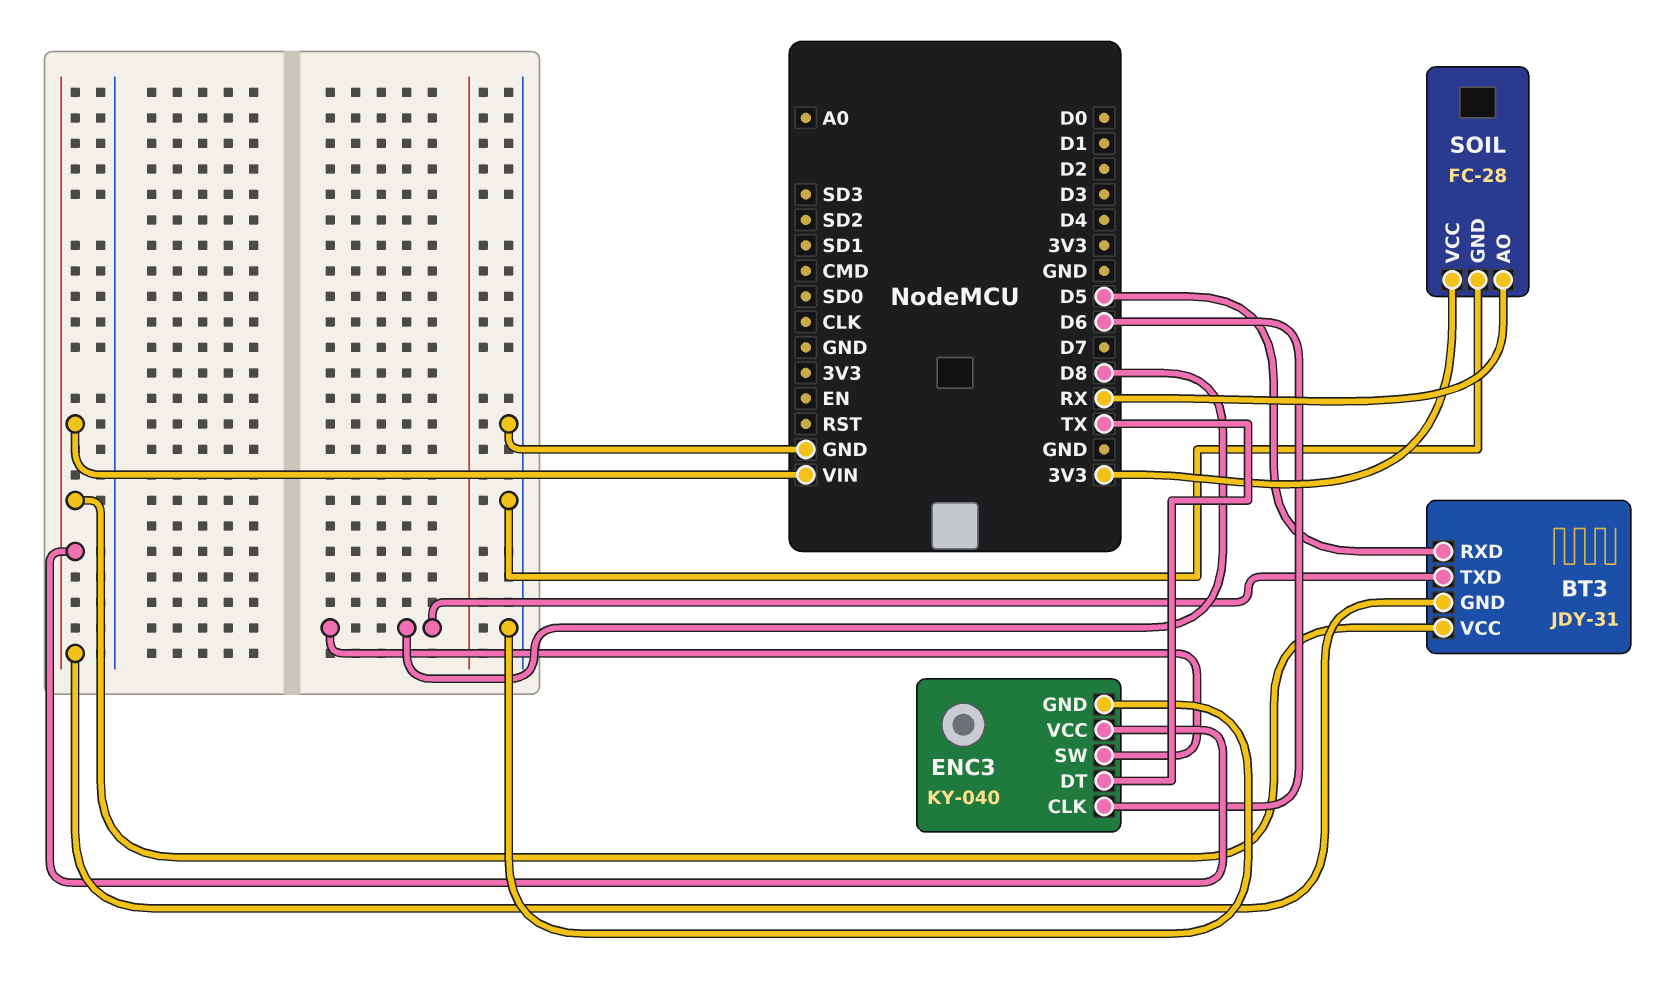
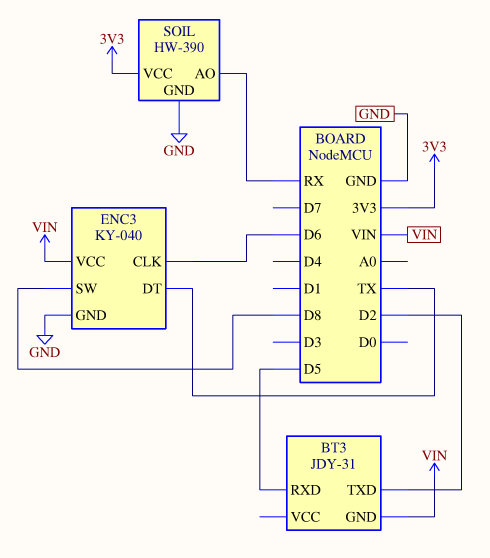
BT3 pin TXD: D8 -> D2
BT3 pin VCC: VIN -> none
SOIL: FC-28 -> HW-390

